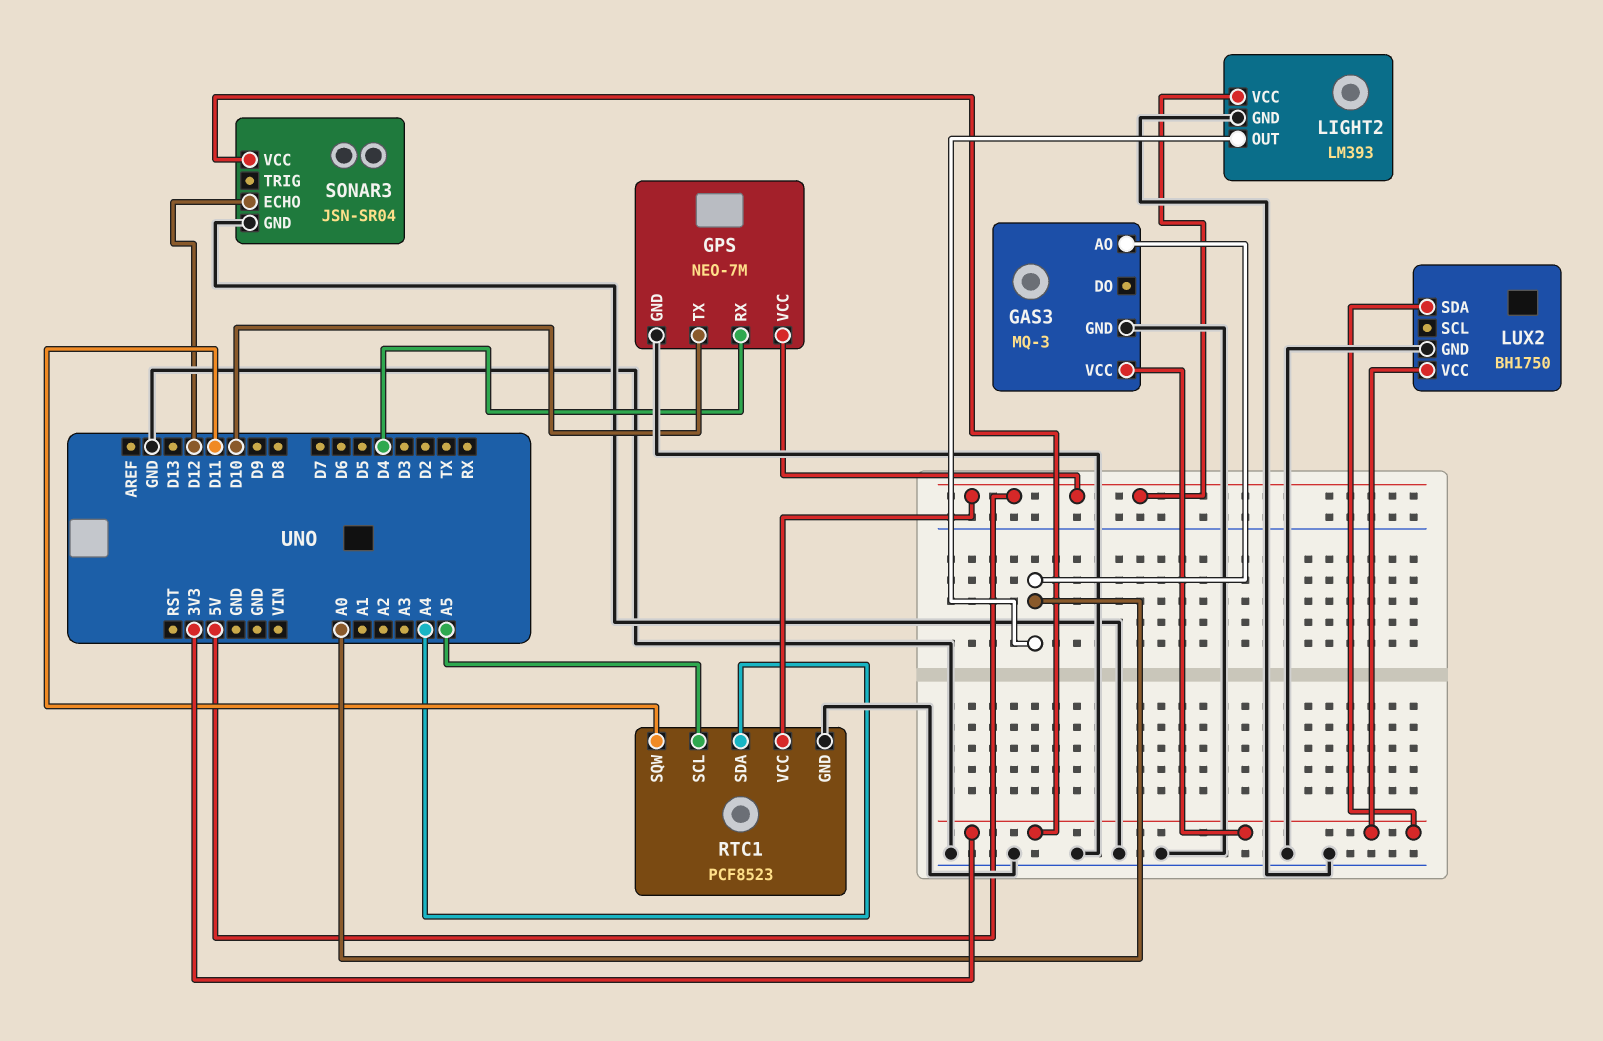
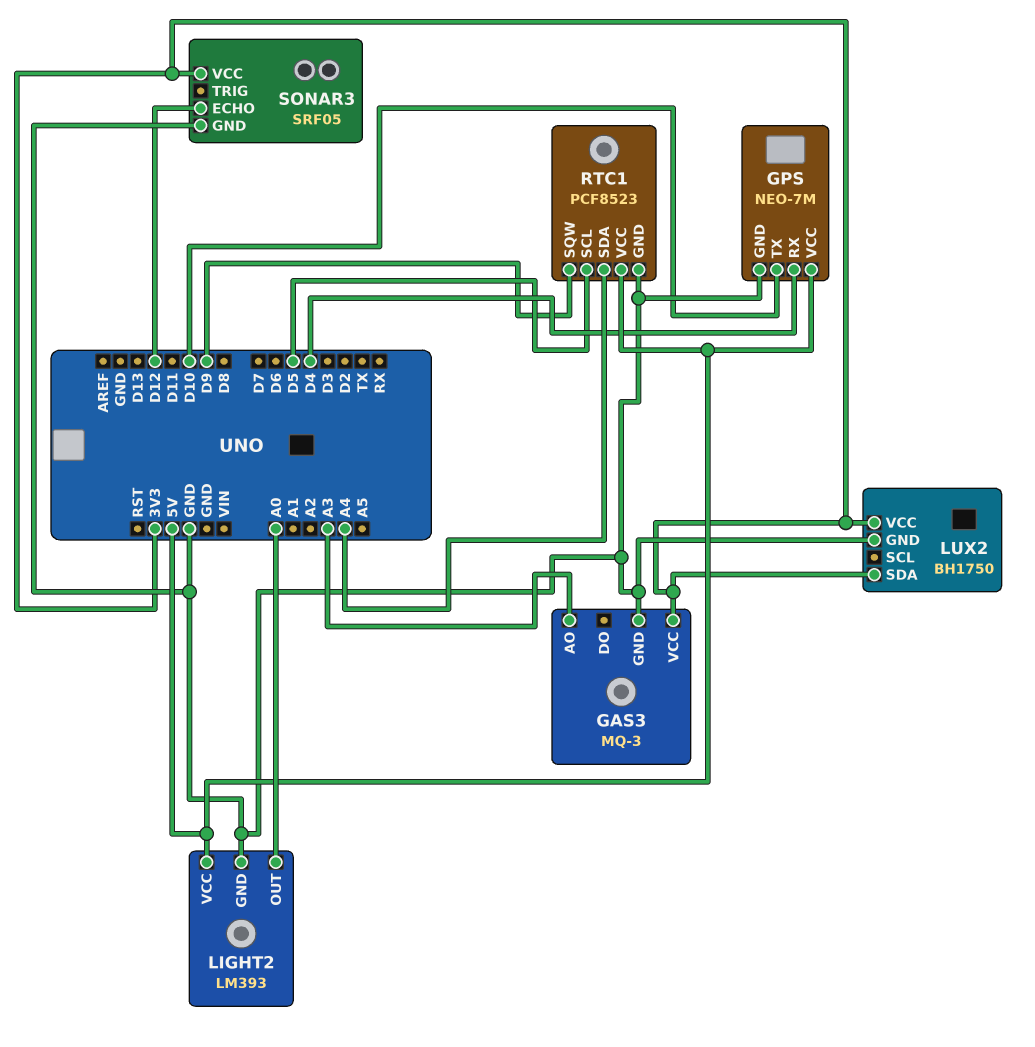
GAS3 pin AO: A0 -> A3
RTC1 pin SCL: A5 -> D5
RTC1 pin SQW: D11 -> D9
SONAR3: JSN-SR04 -> SRF05

